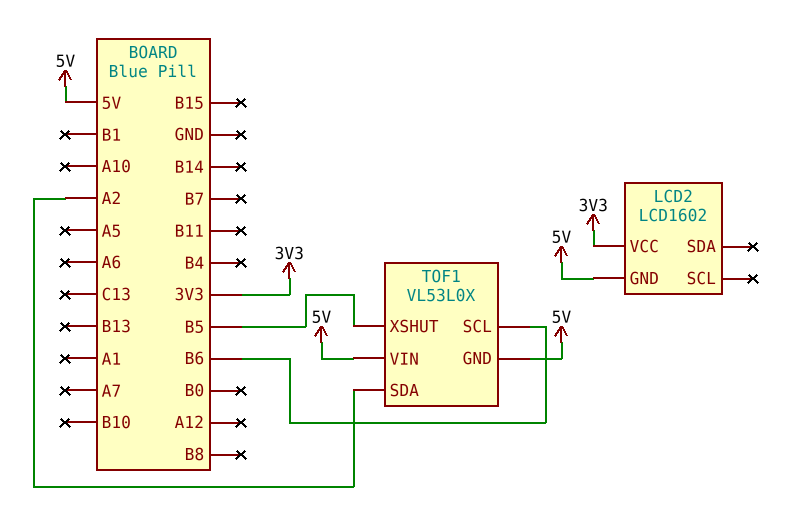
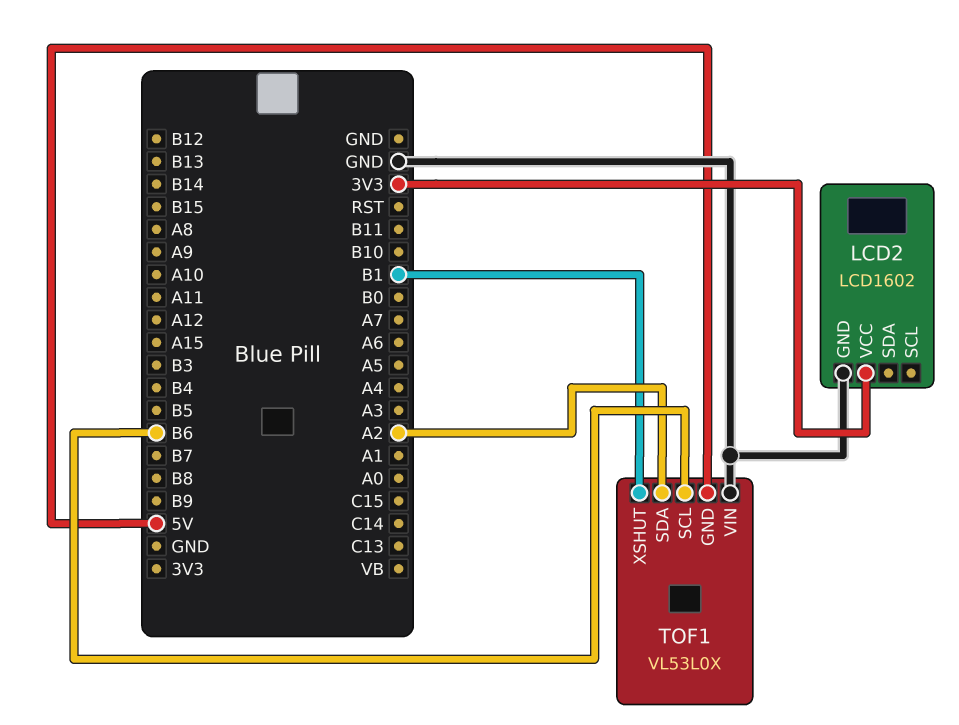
LCD2 pin GND: 5V -> GND
TOF1 pin VIN: 5V -> GND
TOF1 pin XSHUT: B5 -> B1

